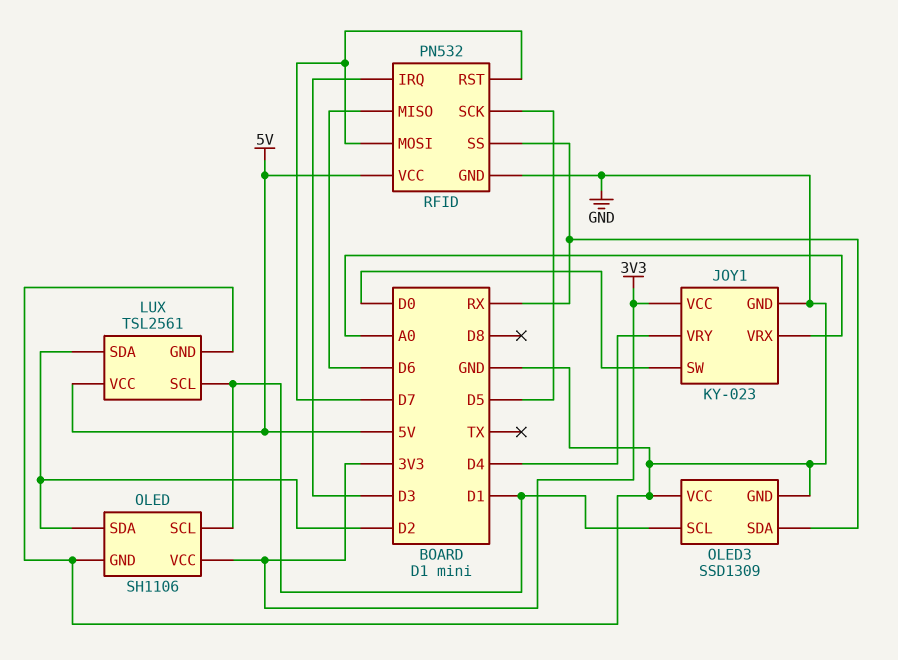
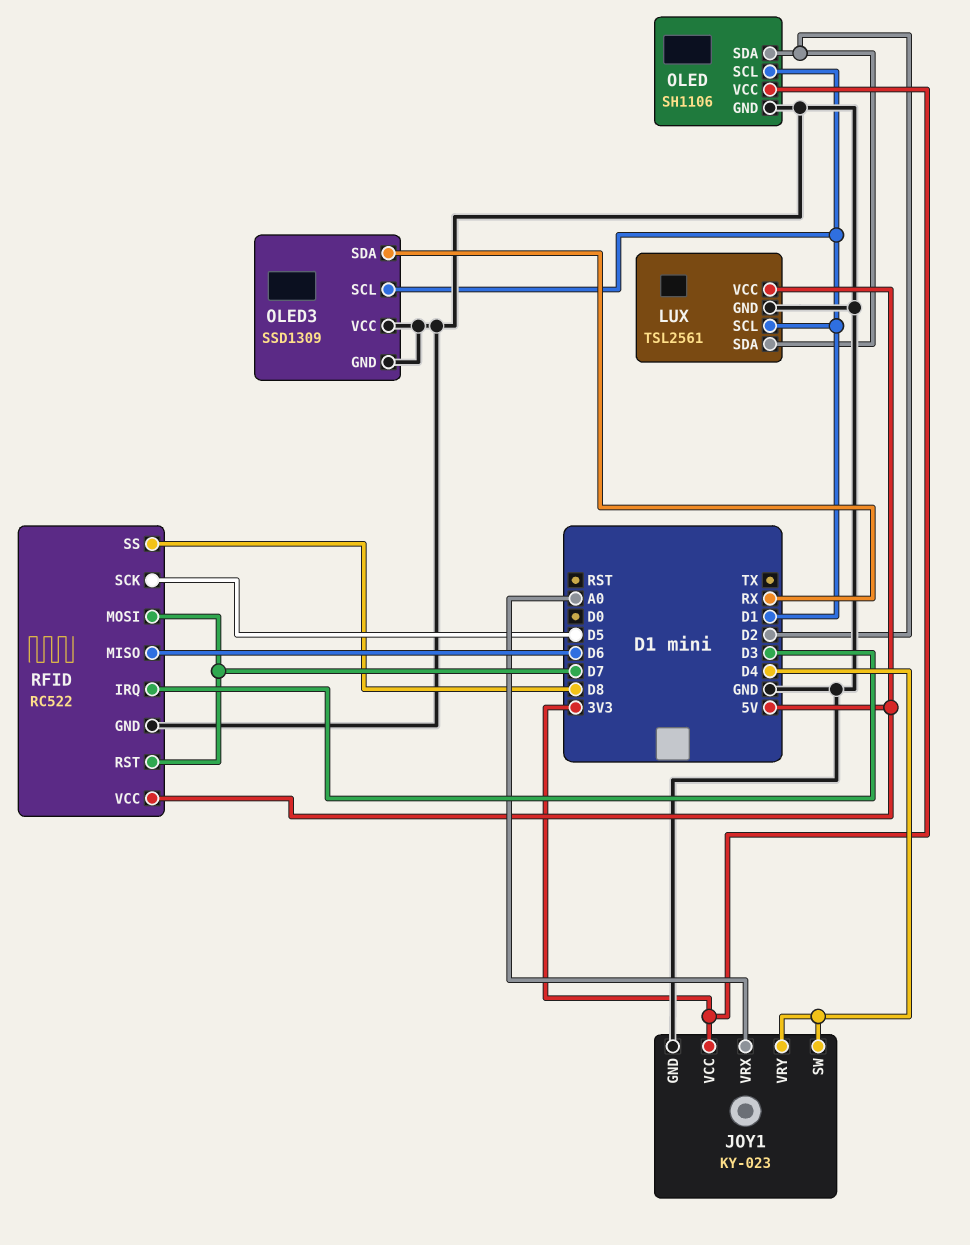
JOY1 pin SW: D0 -> D4
RFID: PN532 -> RC522
RFID pin SS: RX -> D8

